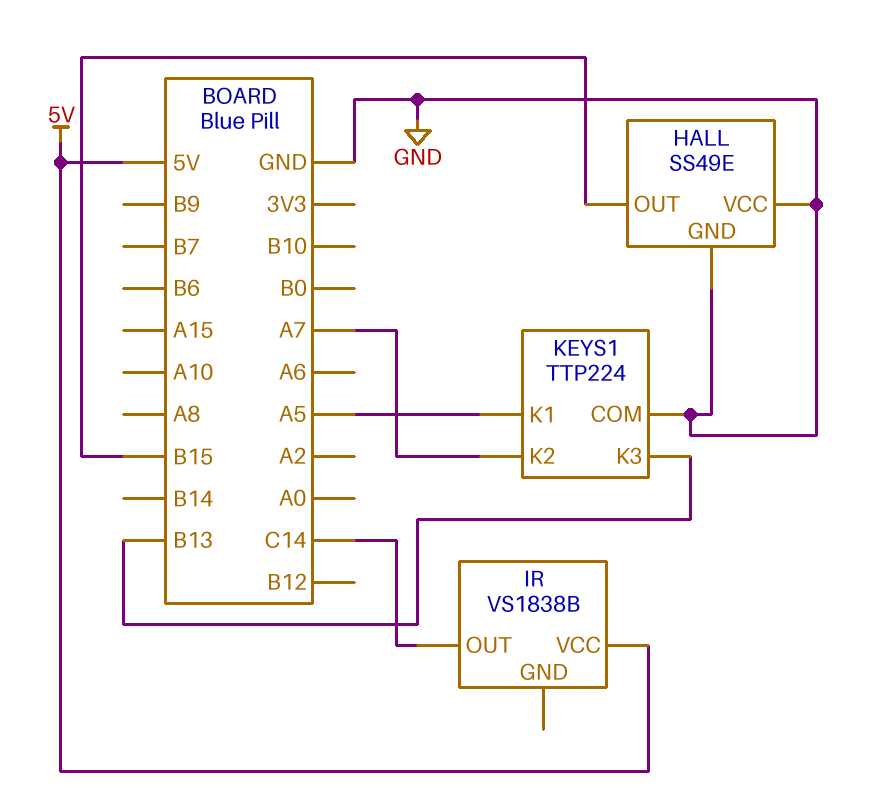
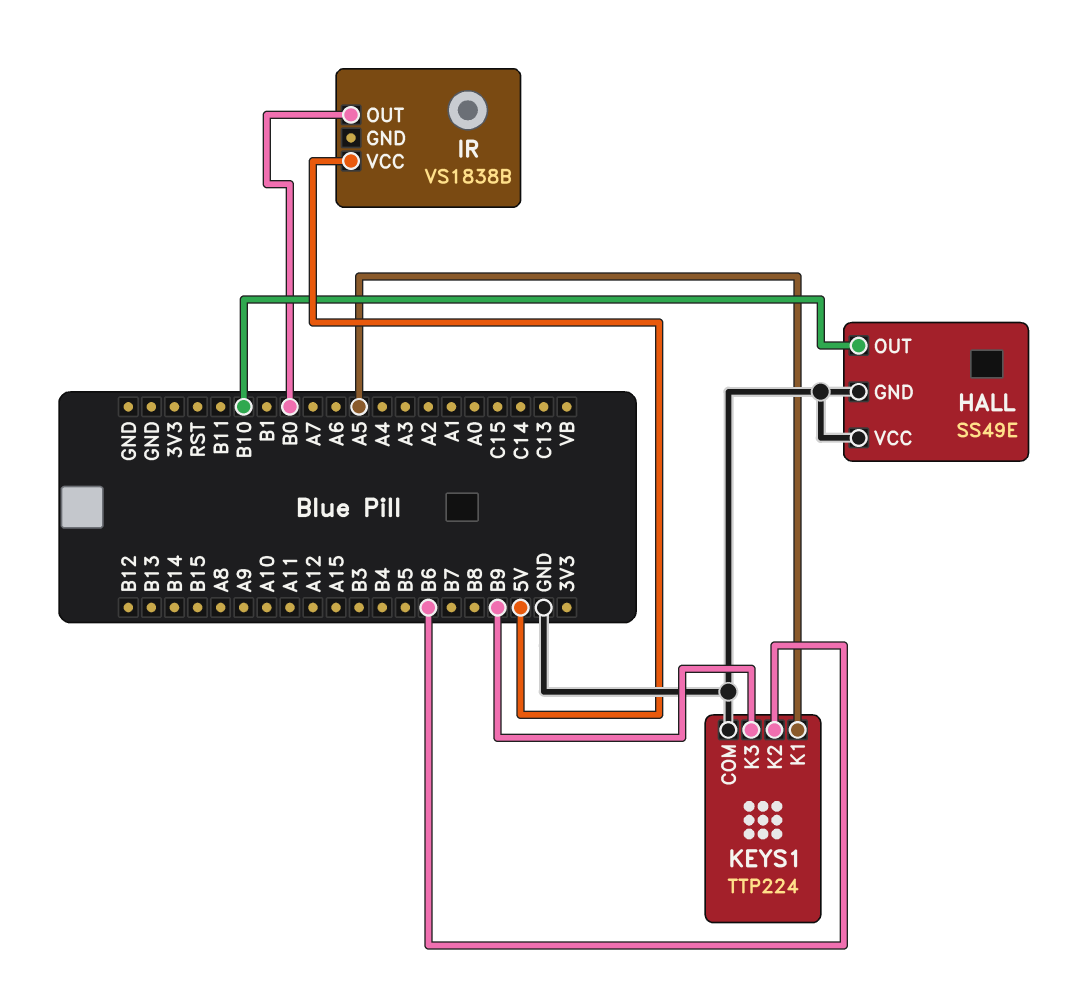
HALL pin OUT: B15 -> B10
IR pin OUT: C14 -> B0
KEYS1 pin K2: A7 -> B6
KEYS1 pin K3: B13 -> B9

